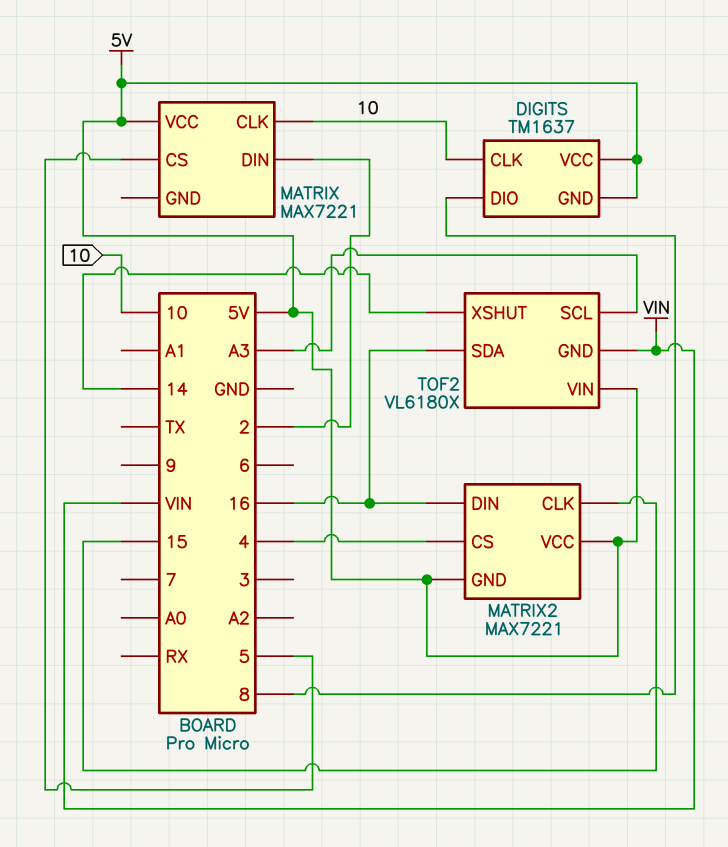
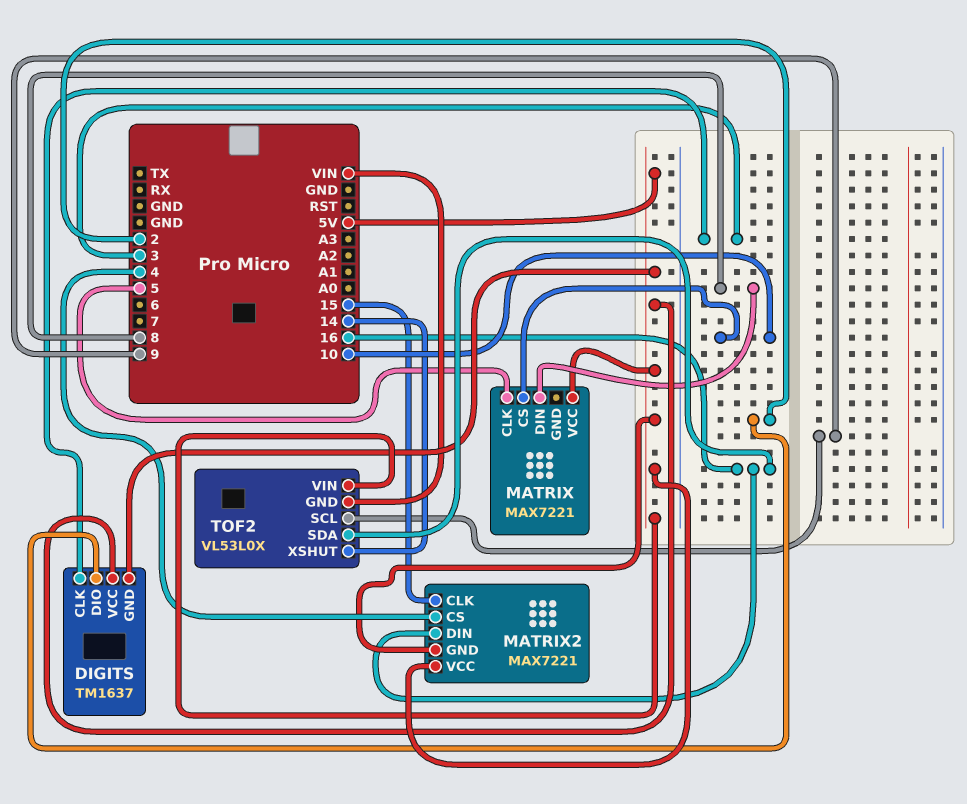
DIGITS pin CLK: 10 -> 3
DIGITS pin DIO: 8 -> 2
MATRIX pin CLK: 10 -> 5
MATRIX pin CS: 5 -> 10
MATRIX pin DIN: 2 -> 8
TOF2: VL6180X -> VL53L0X
TOF2 pin SCL: A3 -> 9

